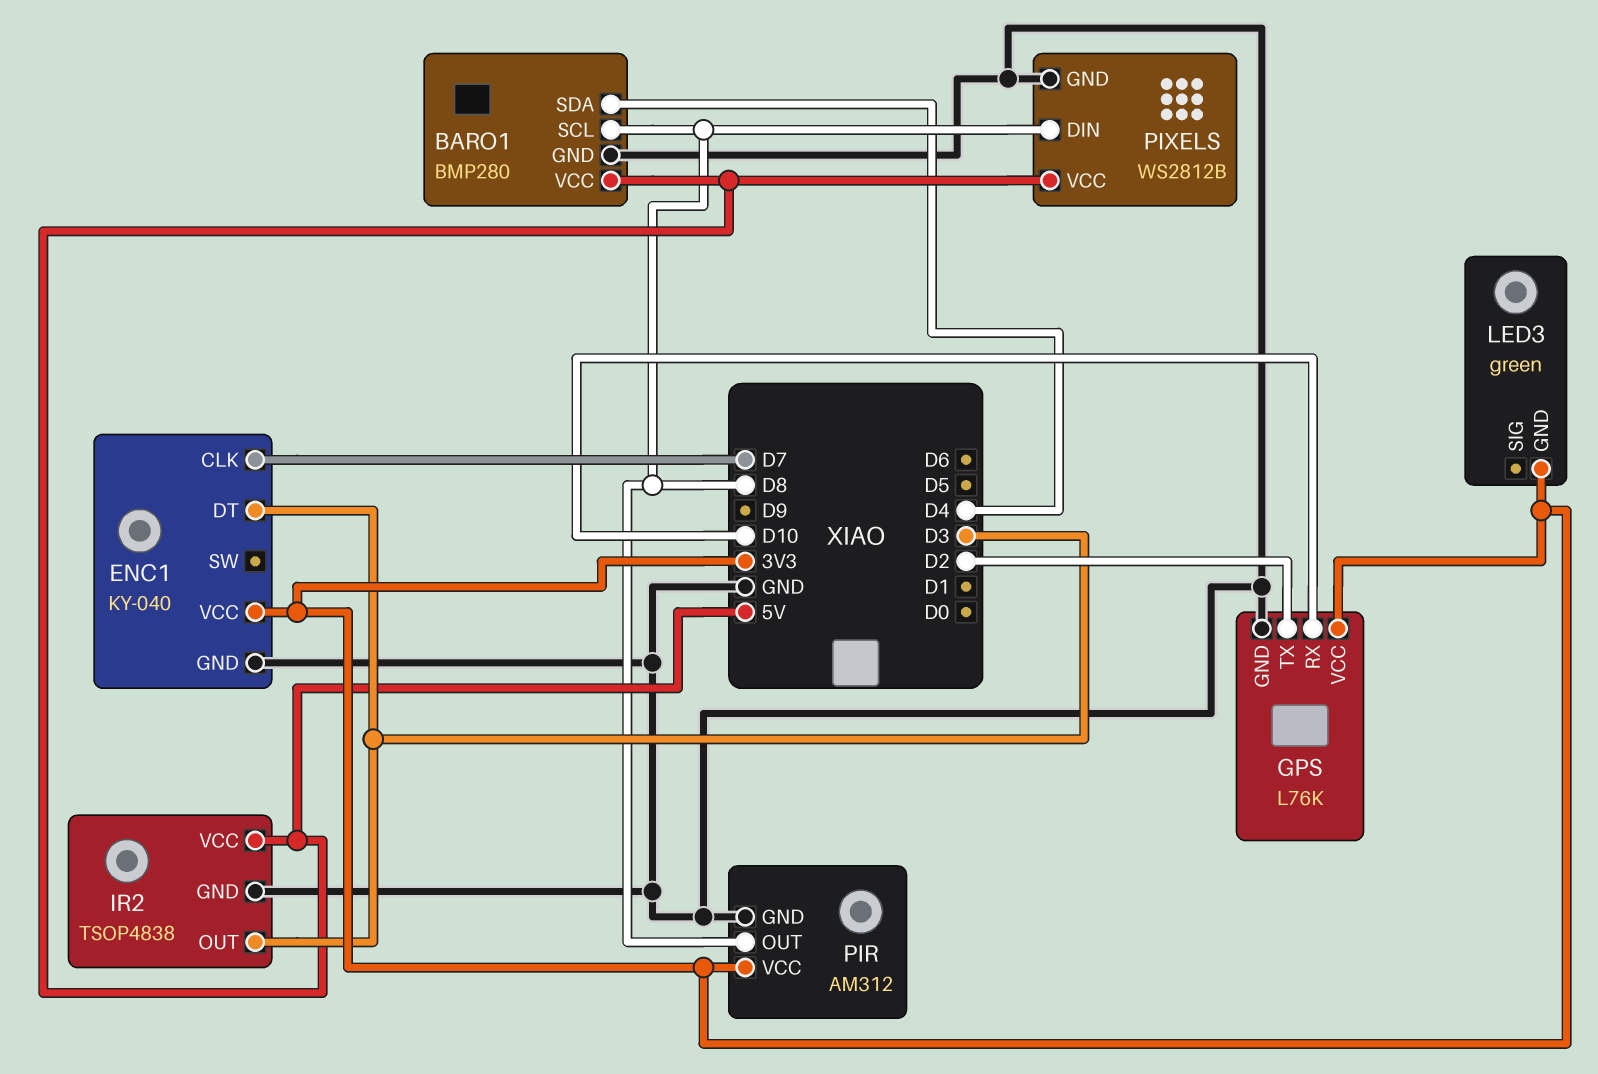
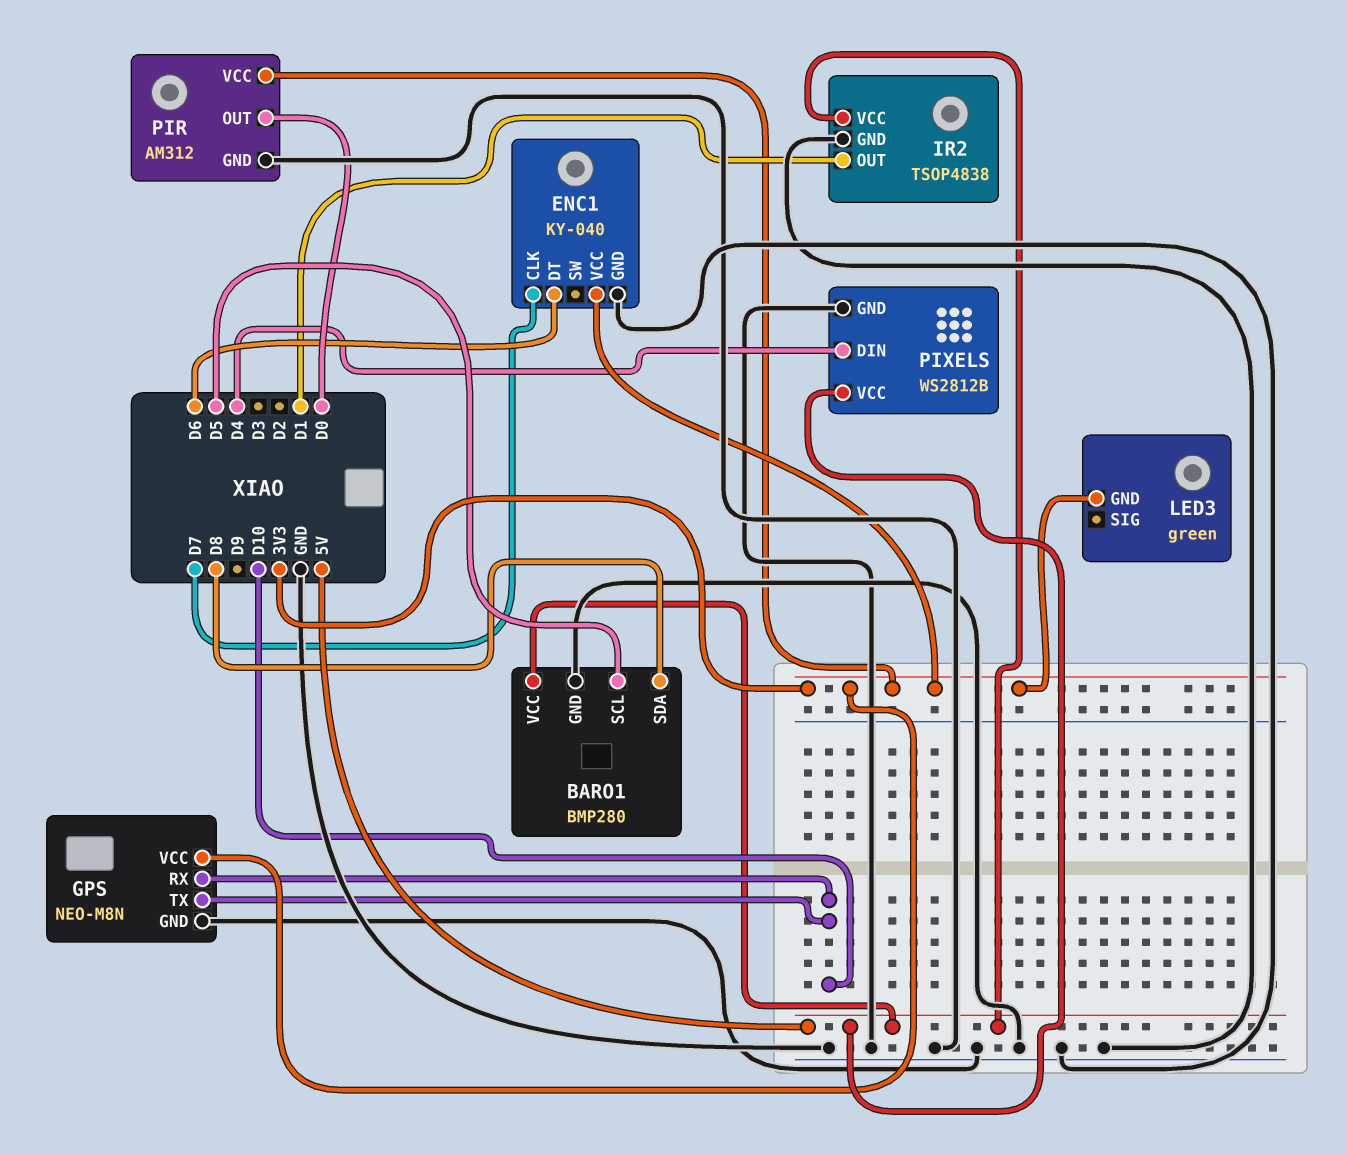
BARO1 pin SCL: D8 -> D5
BARO1 pin SDA: D4 -> D8
ENC1 pin DT: D3 -> D6
GPS: L76K -> NEO-M8N
GPS pin TX: D2 -> D10
IR2 pin OUT: D3 -> D1
PIR pin OUT: D8 -> D0
PIXELS pin DIN: D8 -> D4

